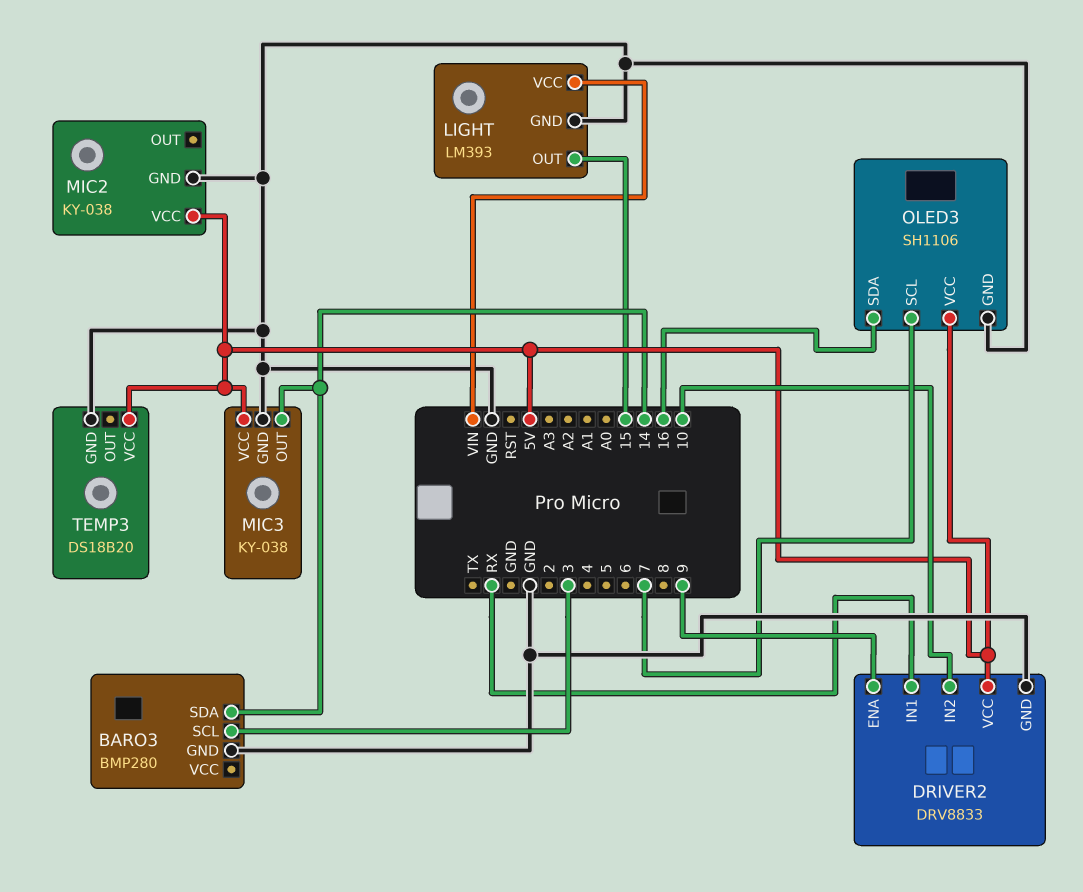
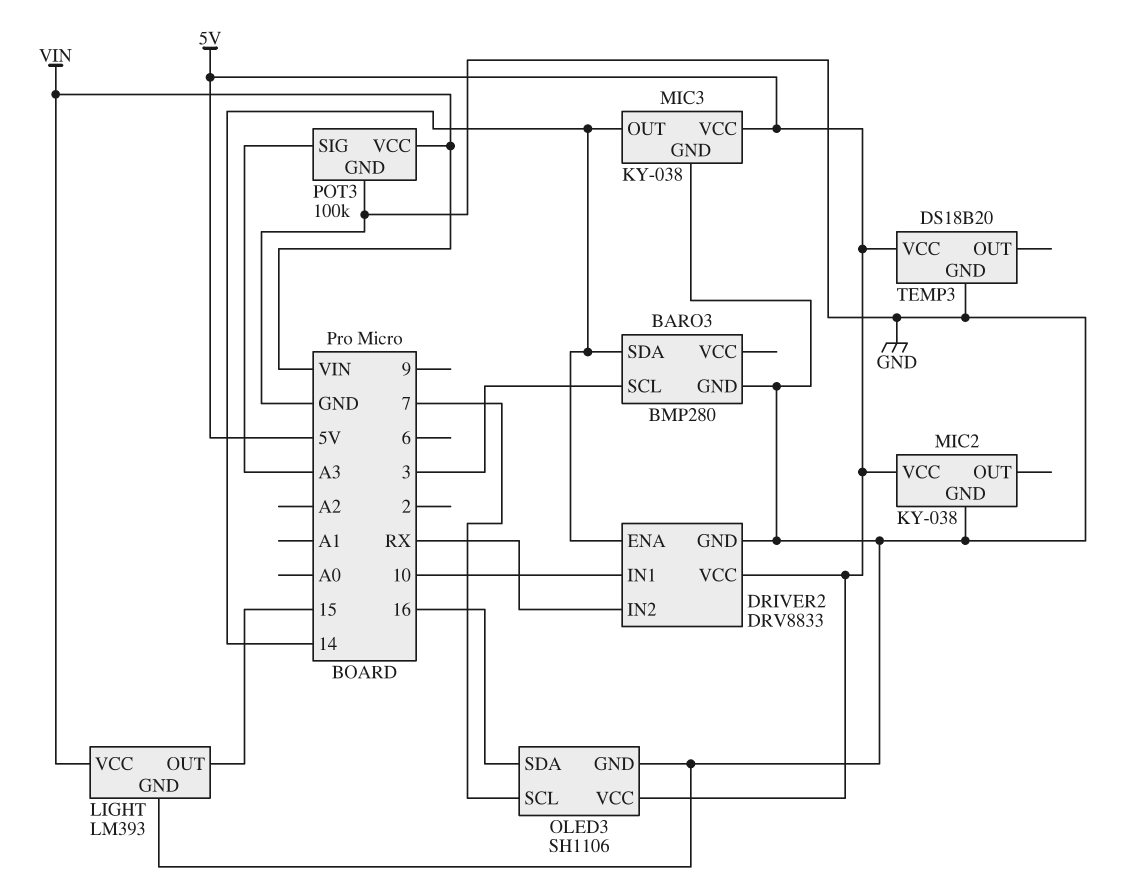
DRIVER2 pin ENA: 9 -> 14
DRIVER2 pin IN1: RX -> 10
DRIVER2 pin IN2: 10 -> RX
POT3: none -> 100k
POT3 pin GND: none -> GND
POT3 pin SIG: none -> A3
POT3 pin VCC: none -> VIN

